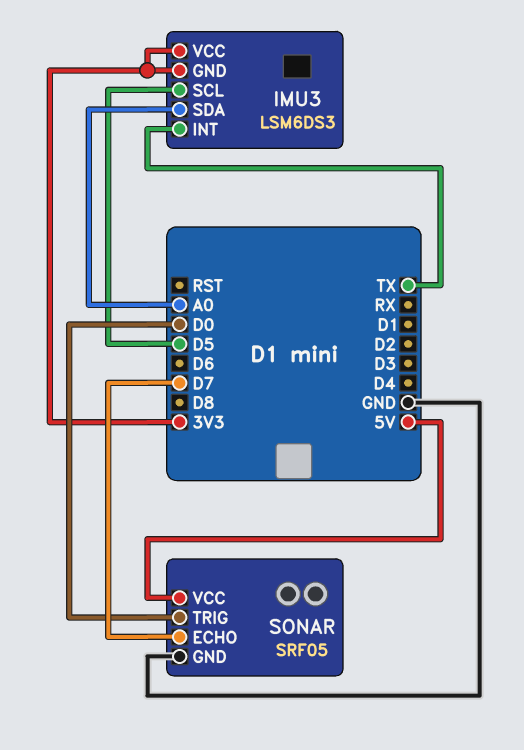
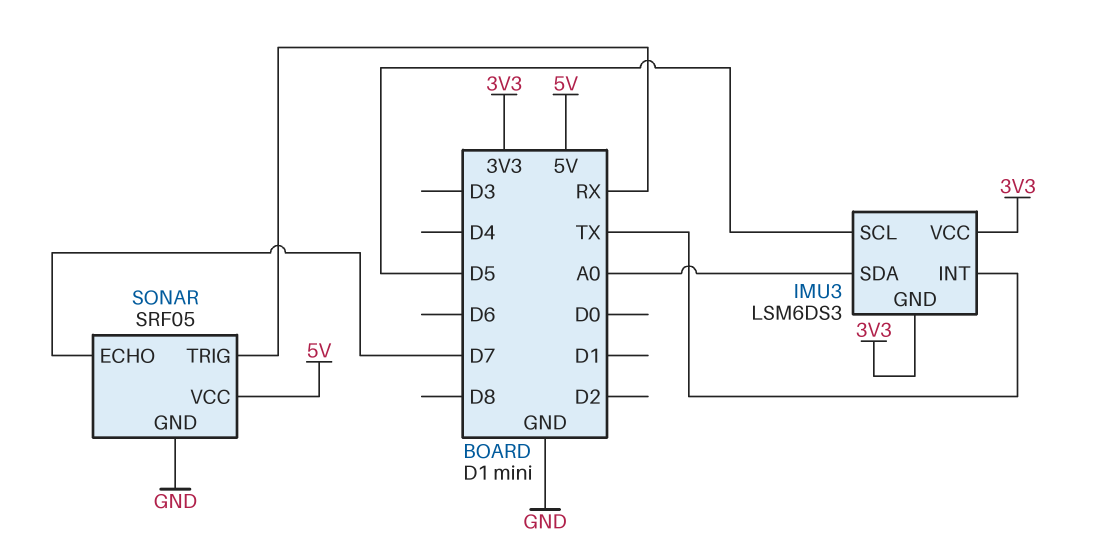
SONAR pin TRIG: D0 -> RX

